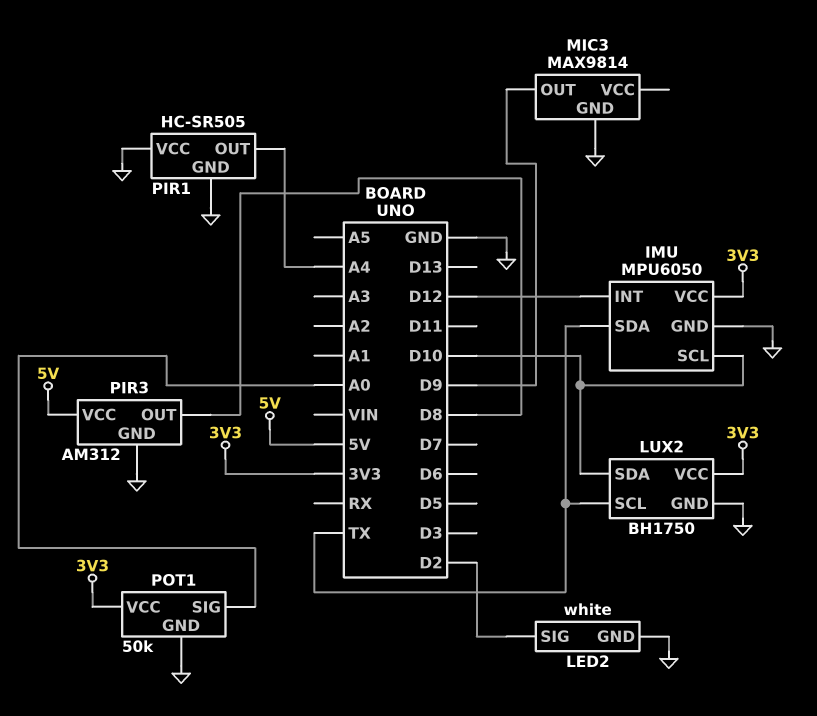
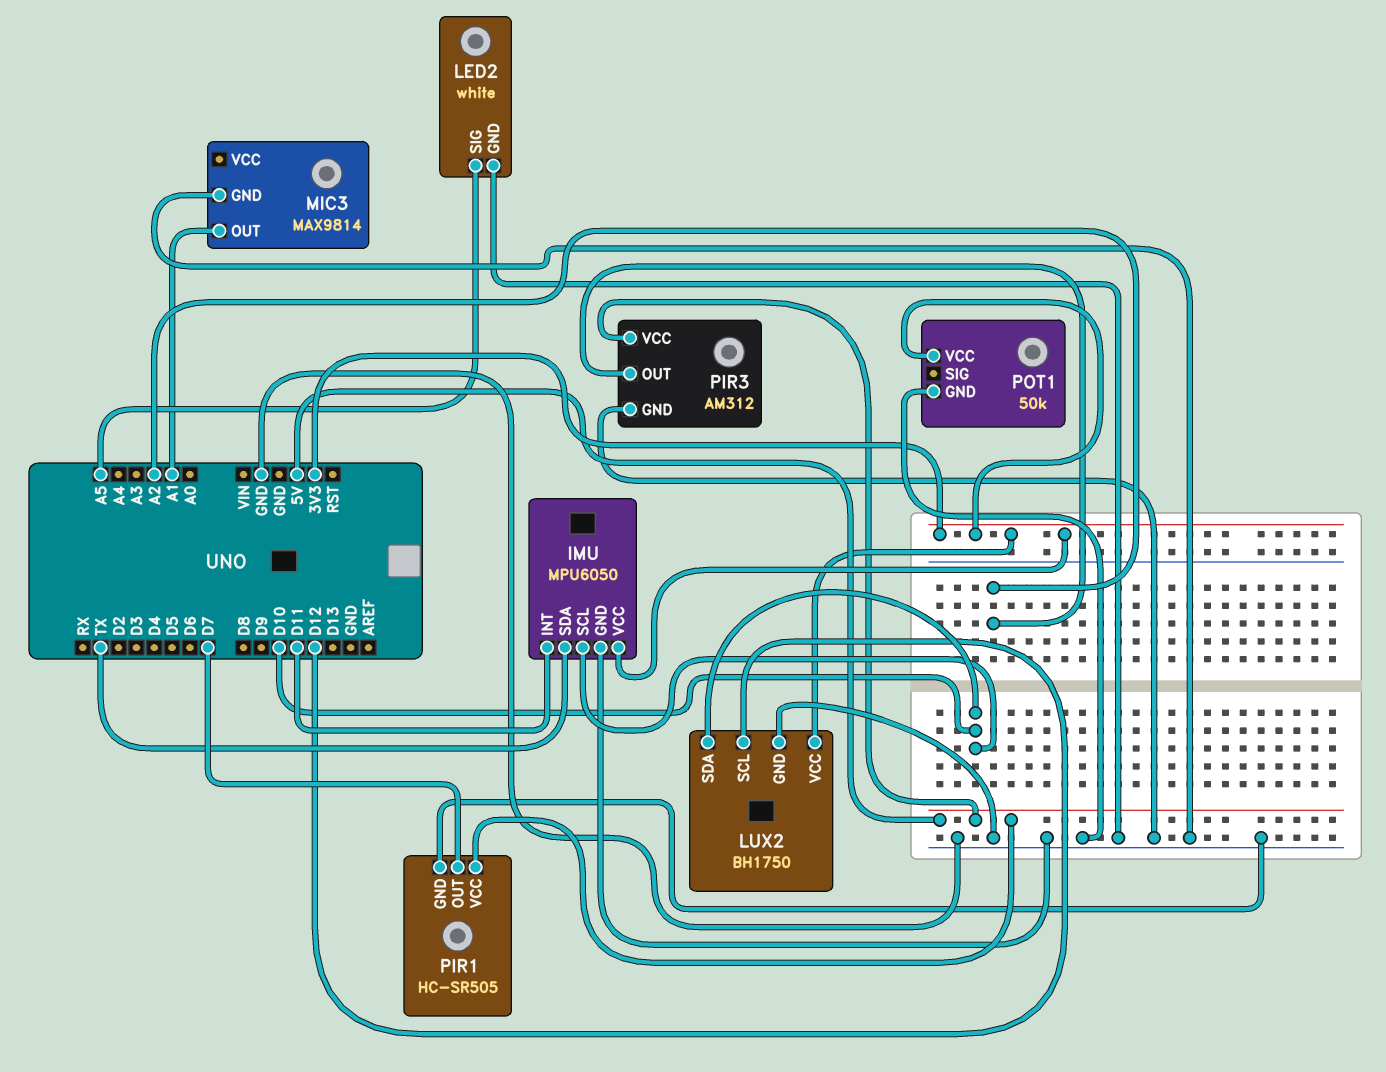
IMU pin INT: D12 -> D11
LED2 pin SIG: D2 -> A5
LUX2 pin SCL: TX -> D12
MIC3 pin OUT: D9 -> A1
PIR1 pin OUT: A4 -> D7
PIR1 pin VCC: GND -> 5V
PIR3 pin OUT: D8 -> A2
POT1 pin SIG: A0 -> none

